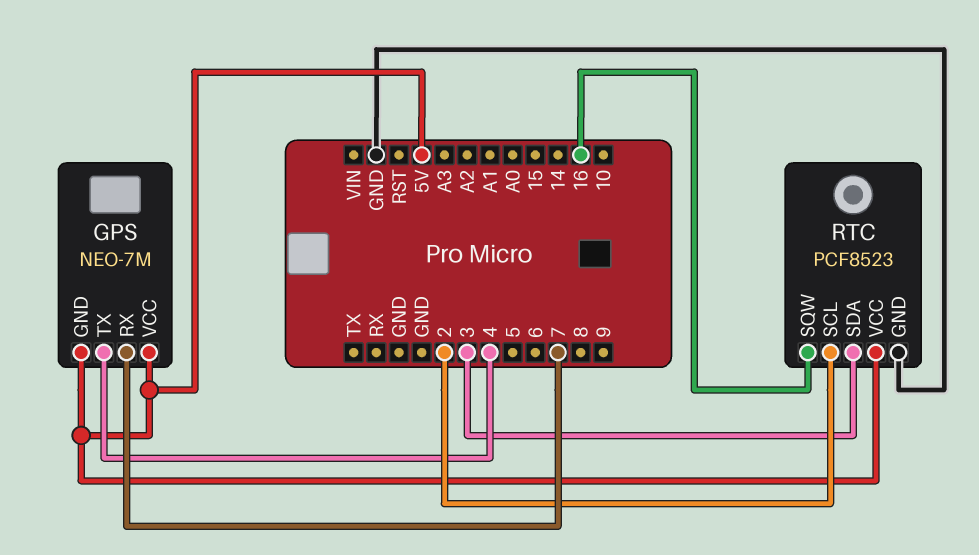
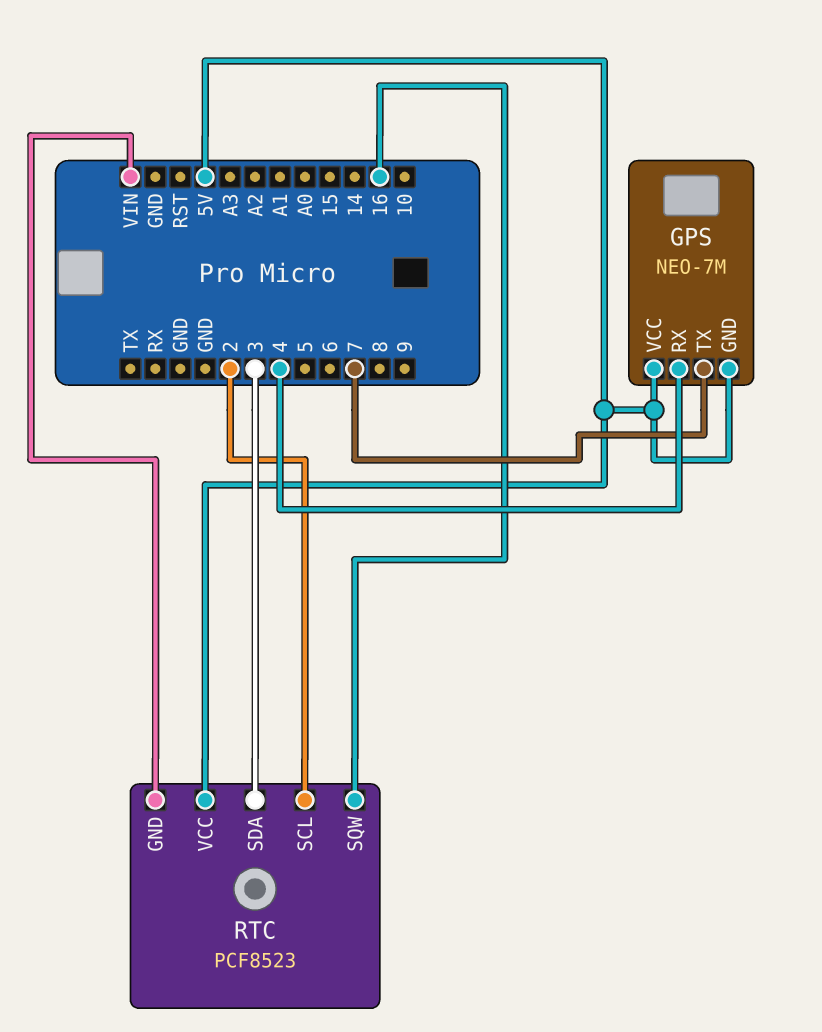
GPS pin RX: 7 -> 4
GPS pin TX: 4 -> 7
RTC pin GND: GND -> VIN

